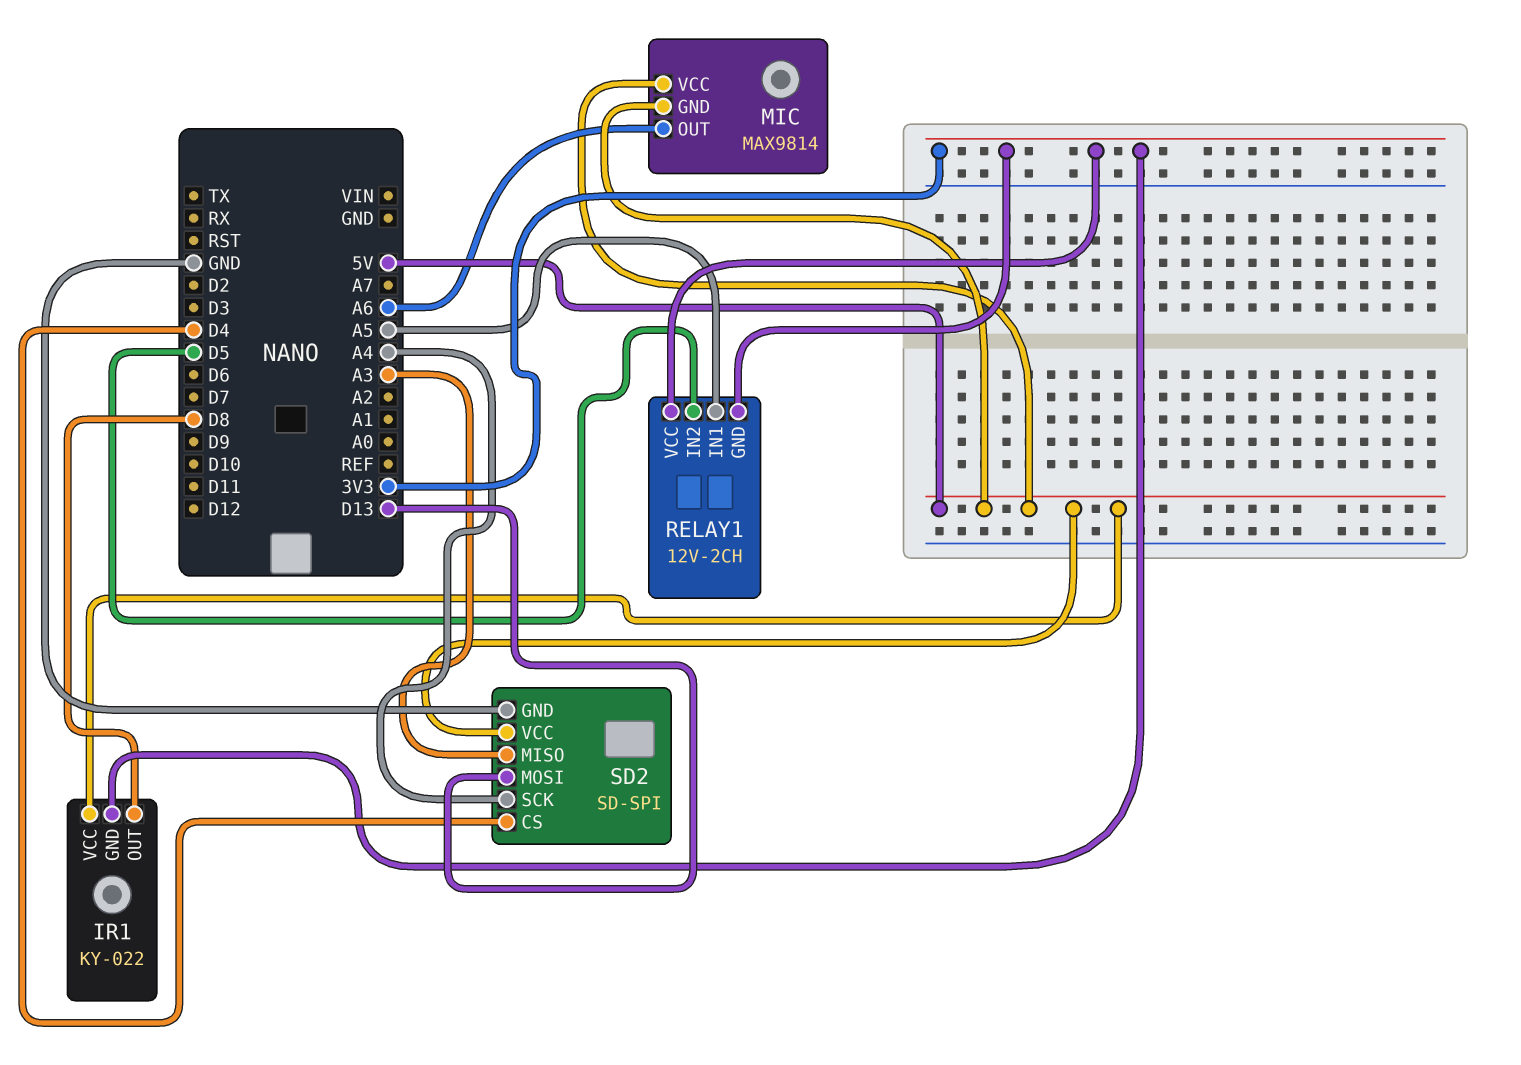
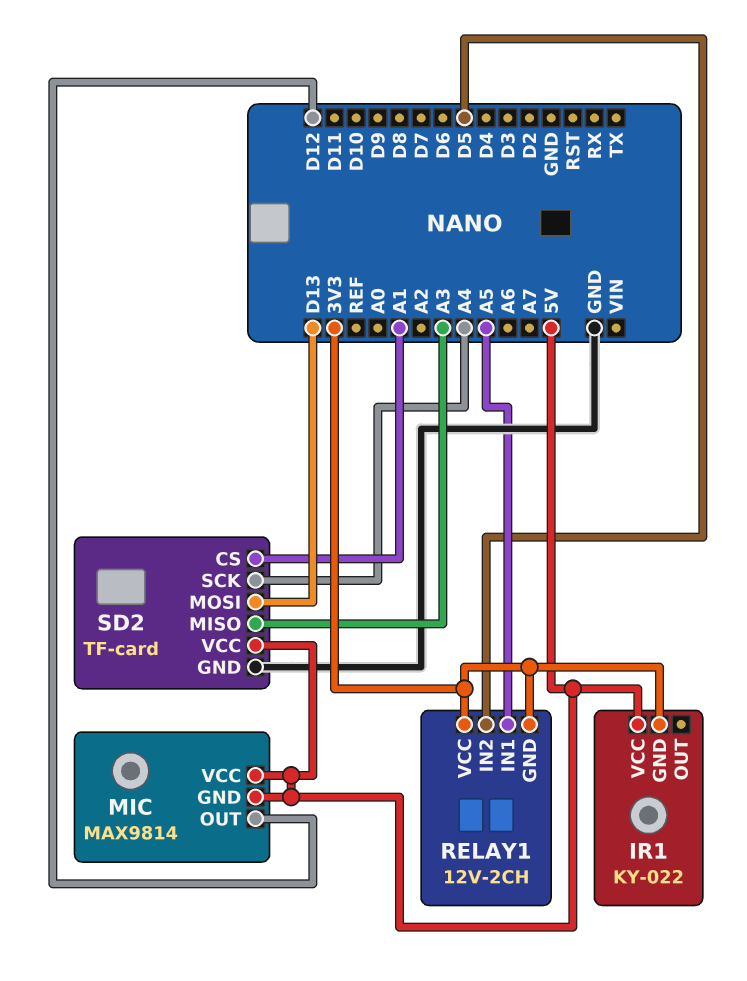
IR1 pin OUT: D8 -> none
MIC pin OUT: A6 -> D12
SD2: SD-SPI -> TF-card
SD2 pin CS: D4 -> A1

